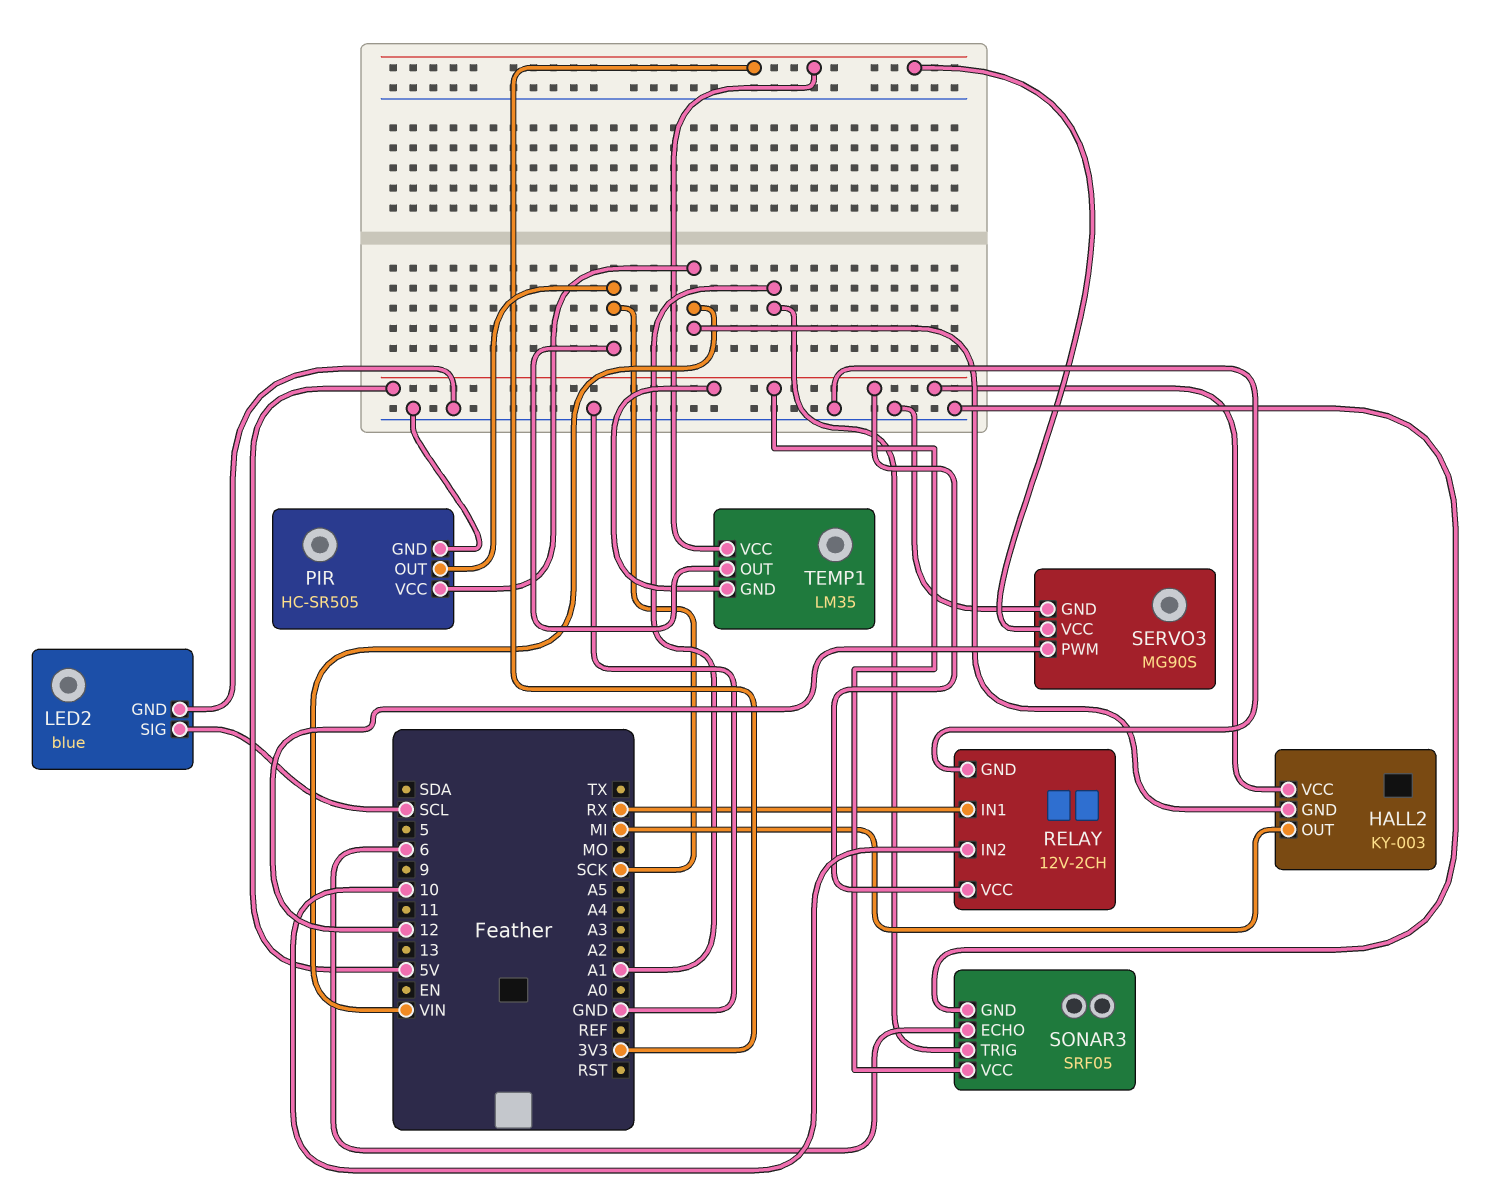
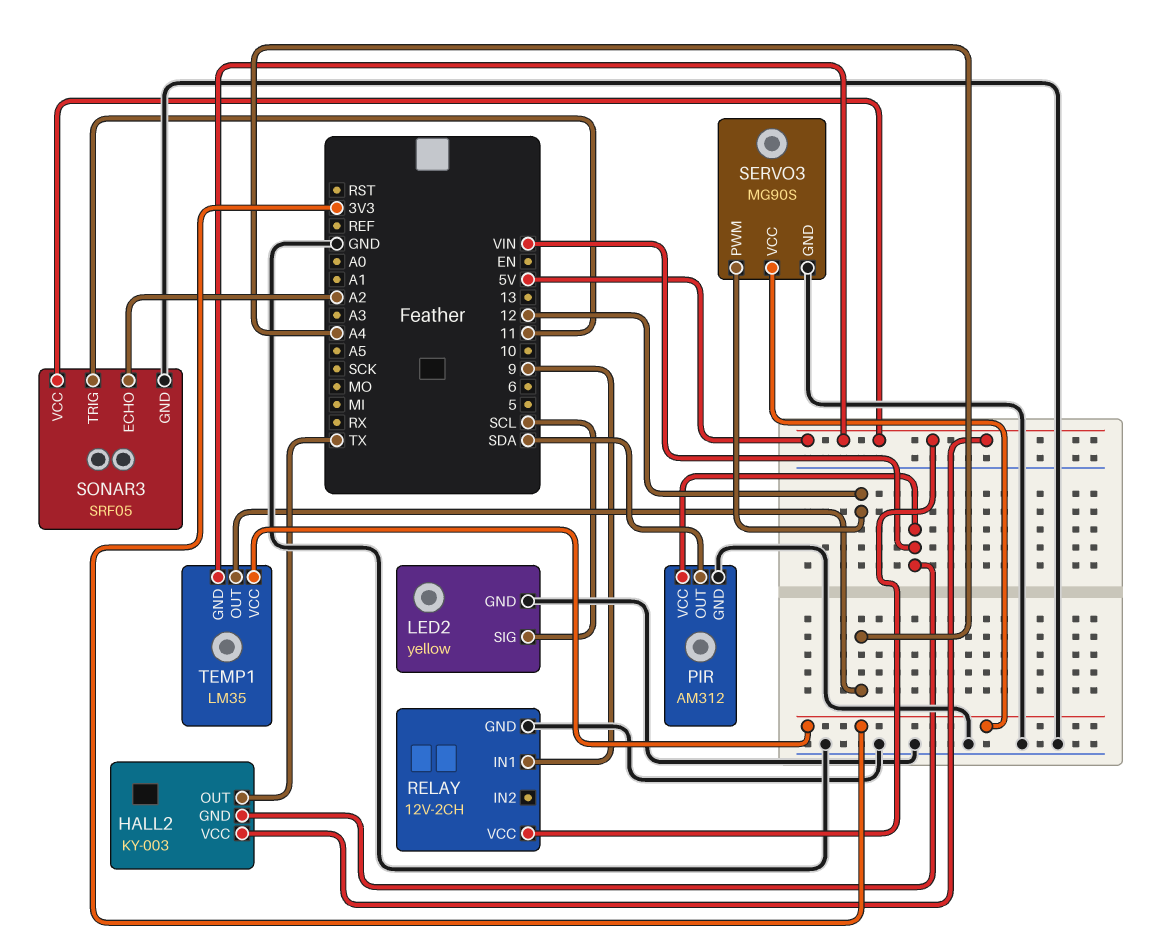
HALL2 pin OUT: MI -> TX
LED2: blue -> yellow
PIR: HC-SR505 -> AM312
PIR pin OUT: SCK -> SDA
RELAY pin IN1: RX -> 9
RELAY pin IN2: 10 -> none
SONAR3 pin ECHO: 6 -> A2
SONAR3 pin TRIG: A1 -> 11
TEMP1 pin OUT: SCK -> A4

